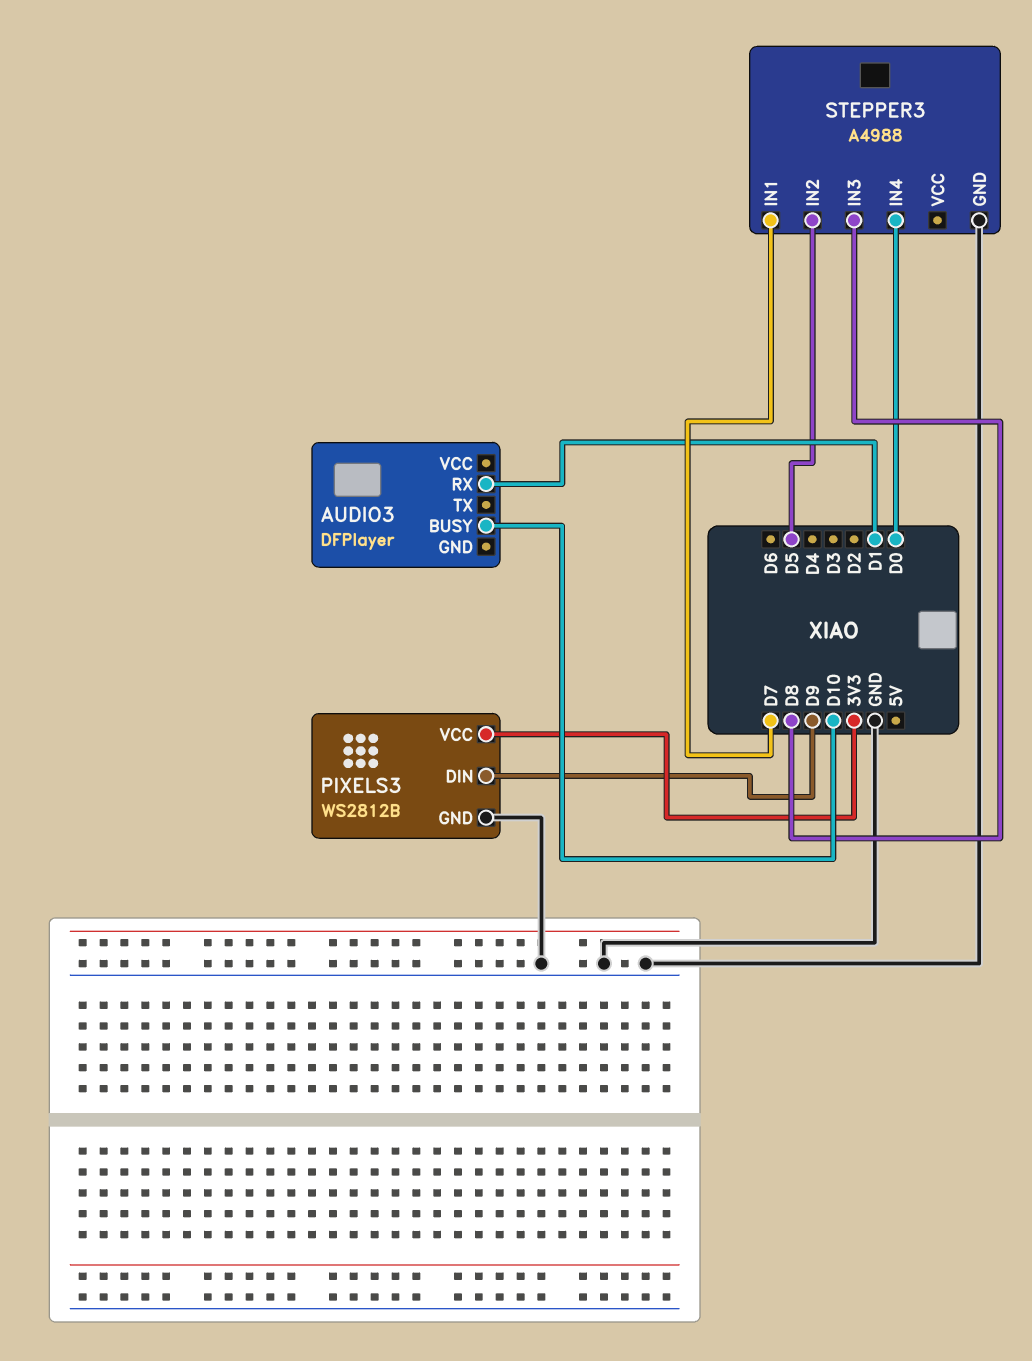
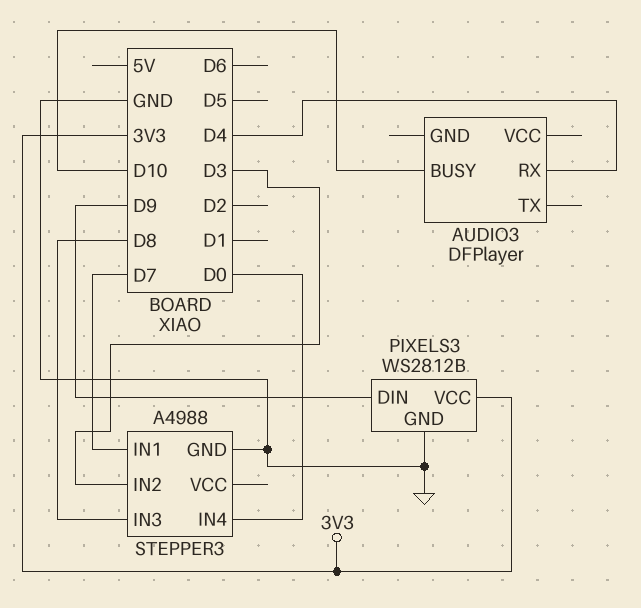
AUDIO3 pin RX: D1 -> D4
STEPPER3 pin IN2: D5 -> D3

